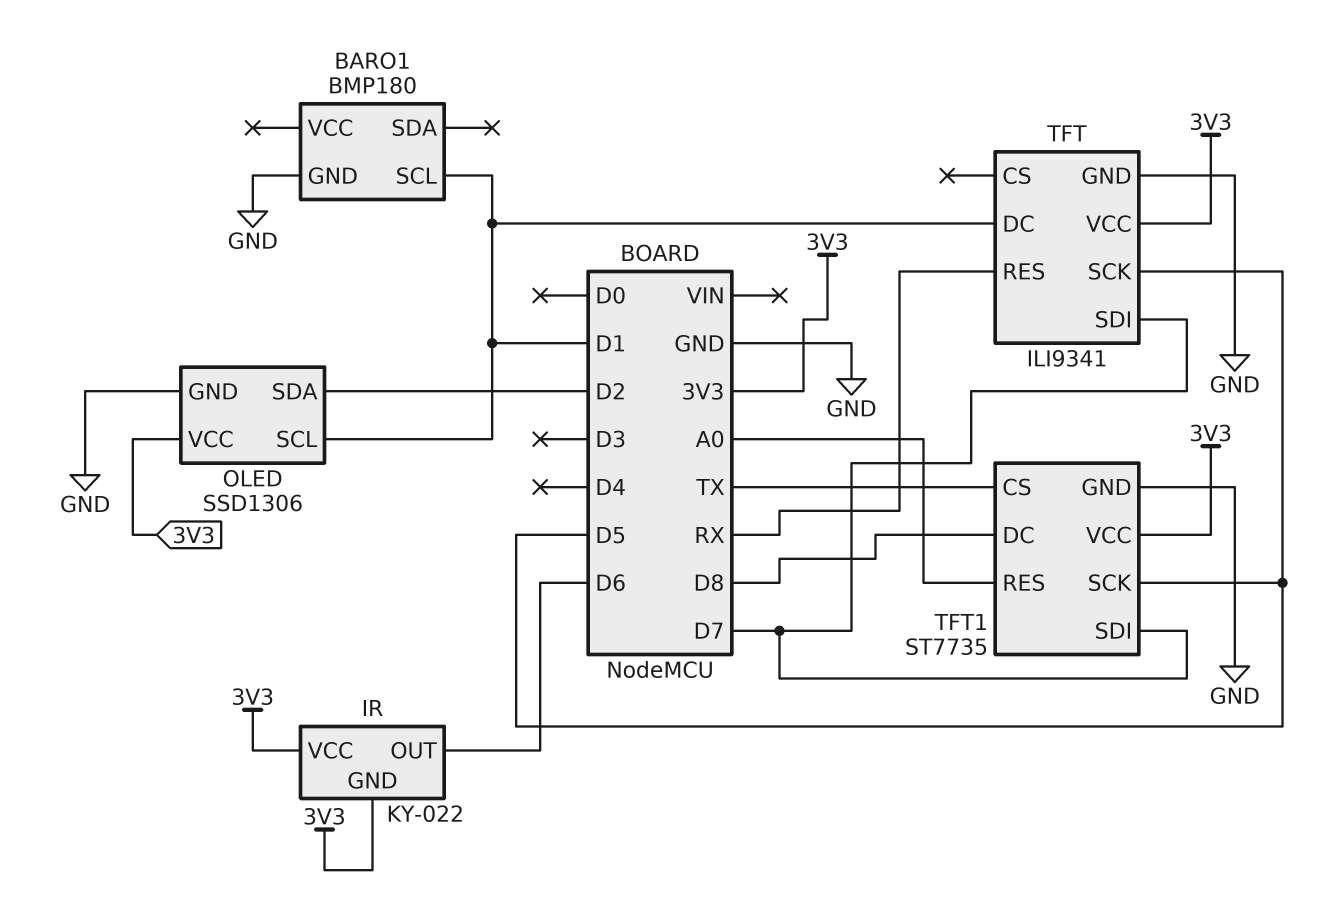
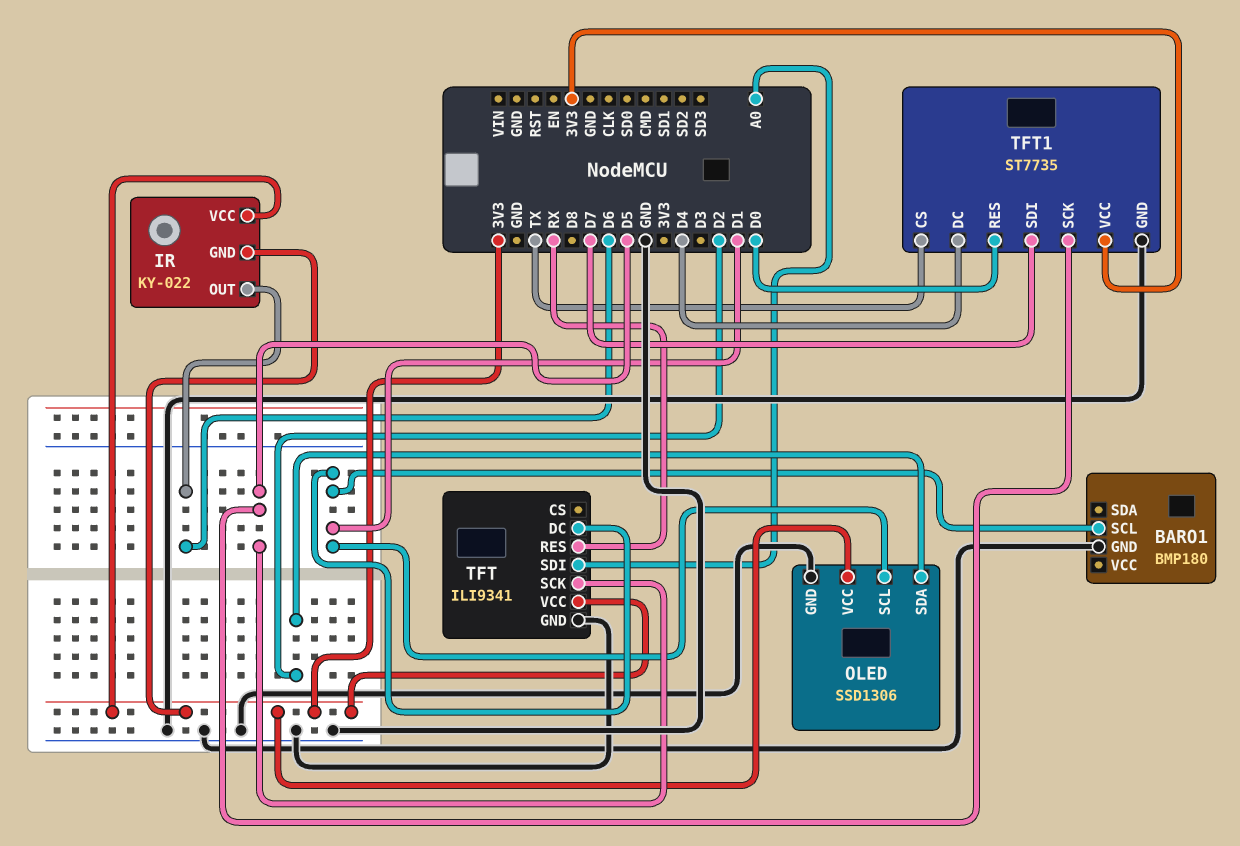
TFT pin SDI: D7 -> A0
TFT1 pin DC: D8 -> D4
TFT1 pin RES: A0 -> D0

